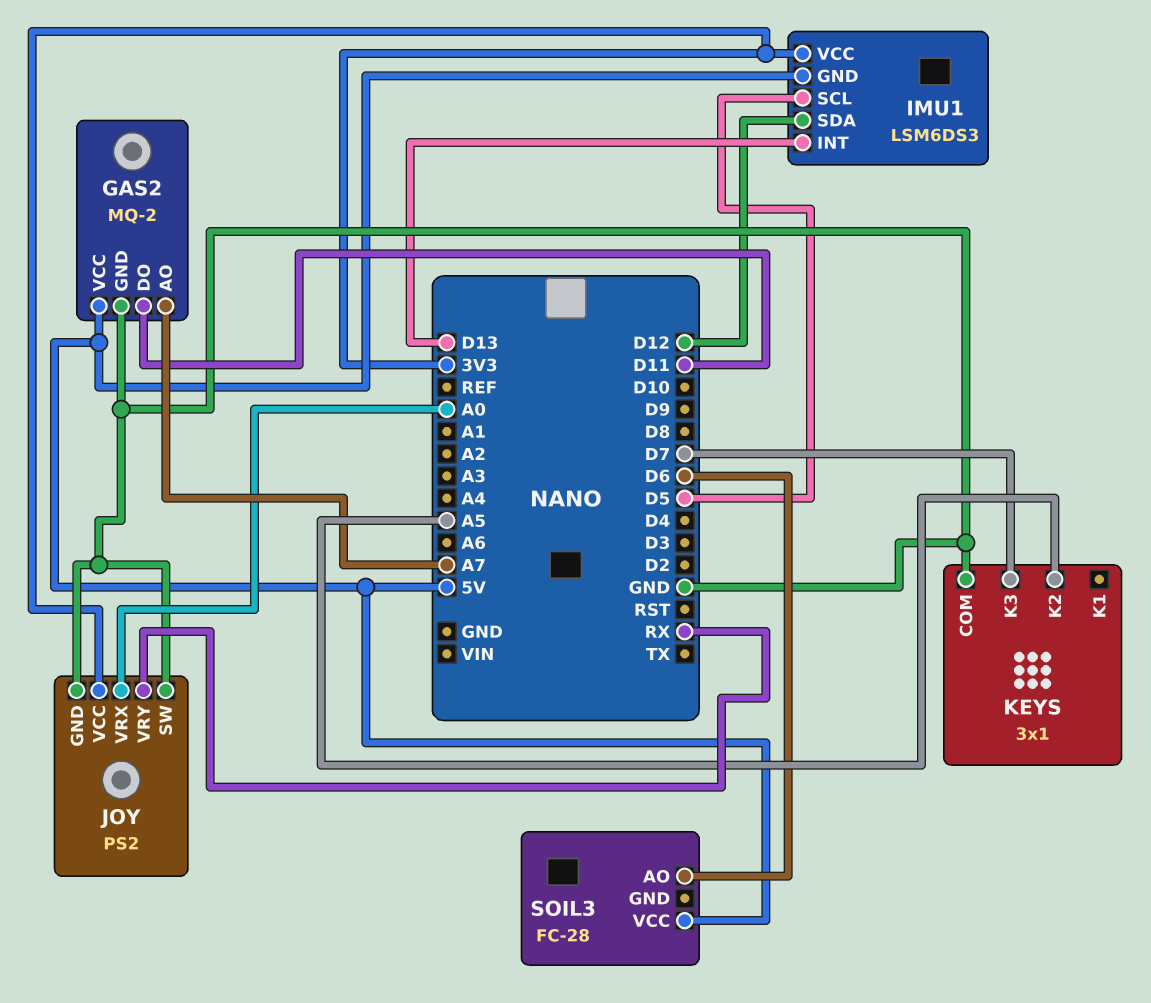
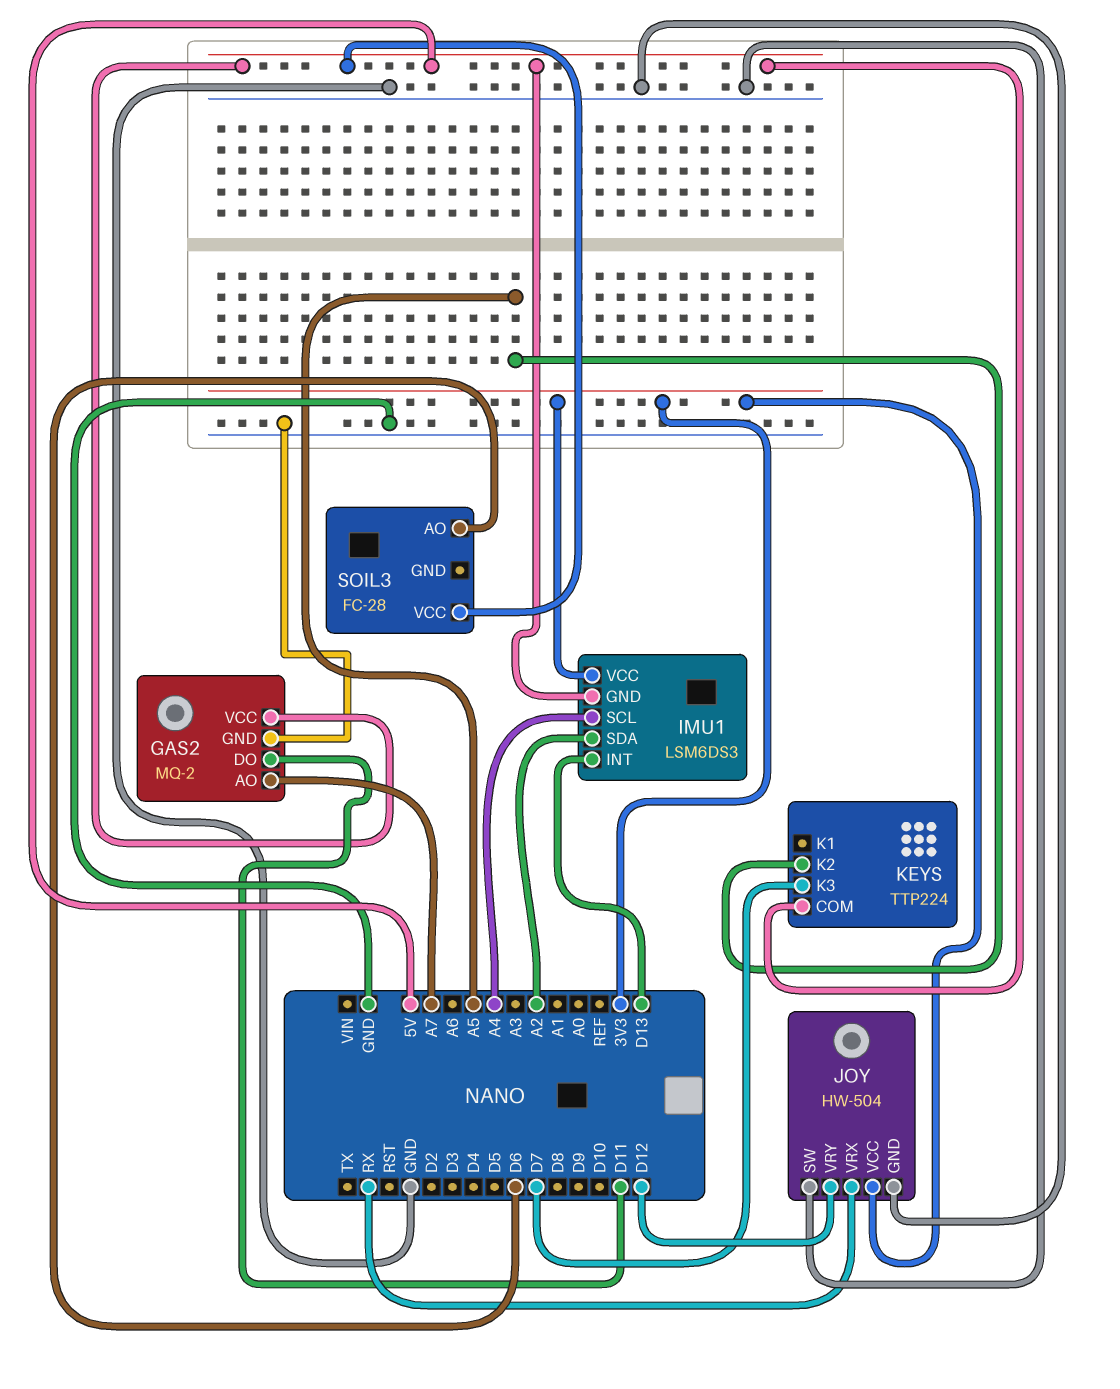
IMU1 pin SCL: D5 -> A4
IMU1 pin SDA: D12 -> A2
JOY: PS2 -> HW-504
JOY pin VRX: A0 -> RX
JOY pin VRY: RX -> D12
KEYS: 3x1 -> TTP224
KEYS pin COM: GND -> 5V

